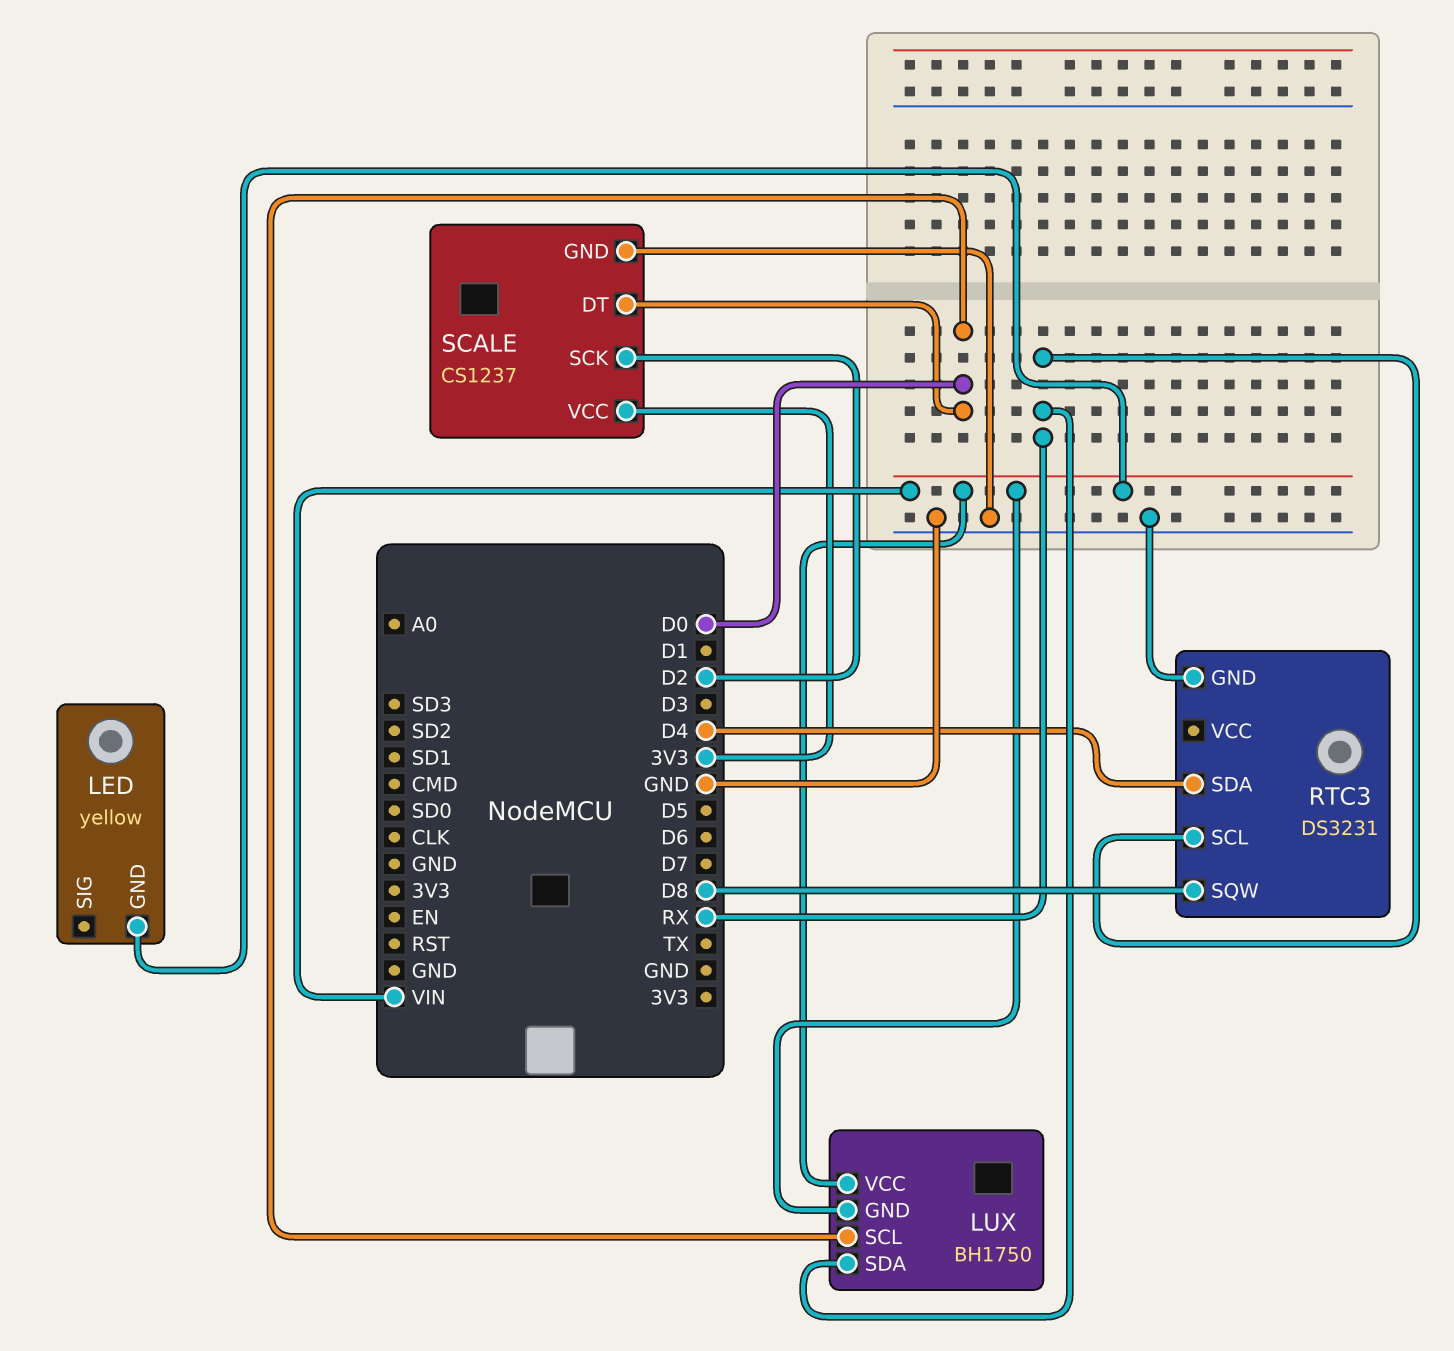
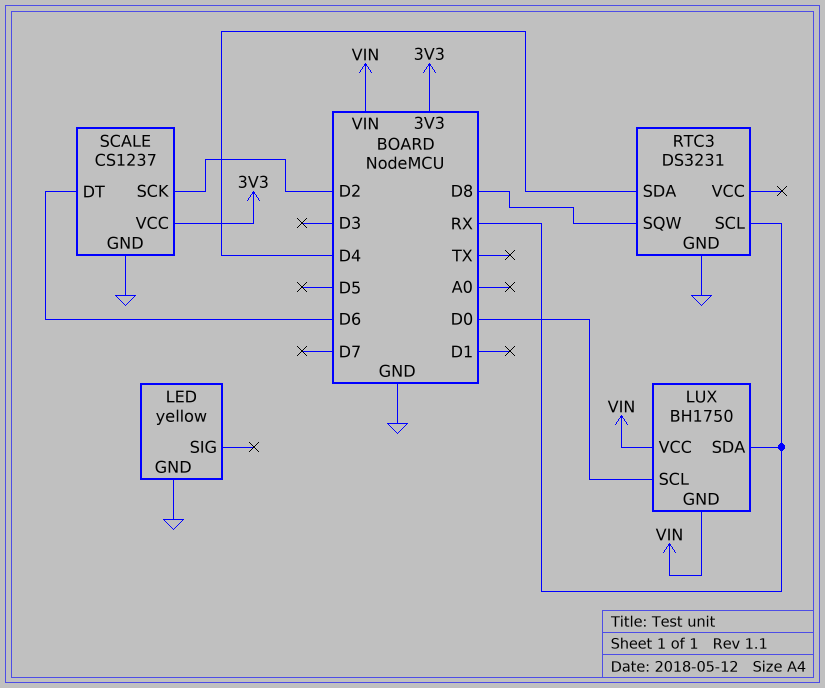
LED pin GND: VIN -> GND
SCALE pin DT: D0 -> D6

